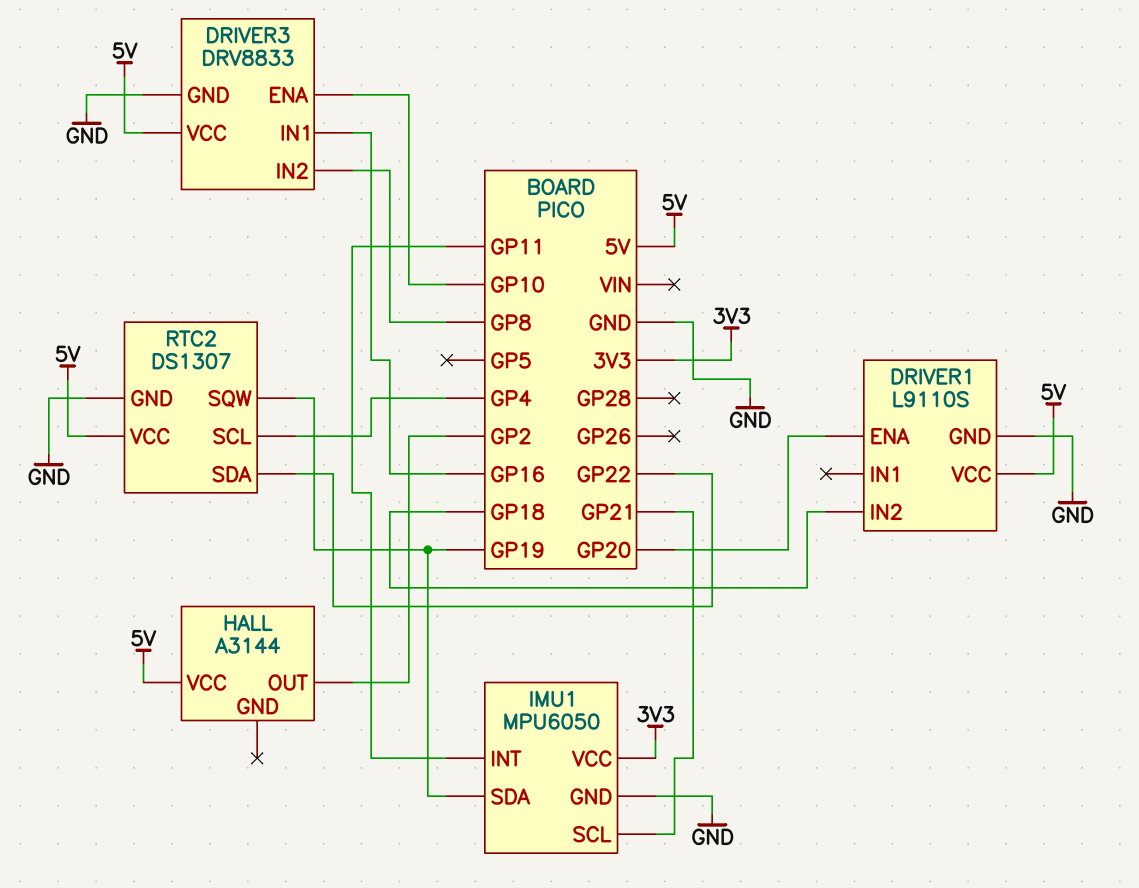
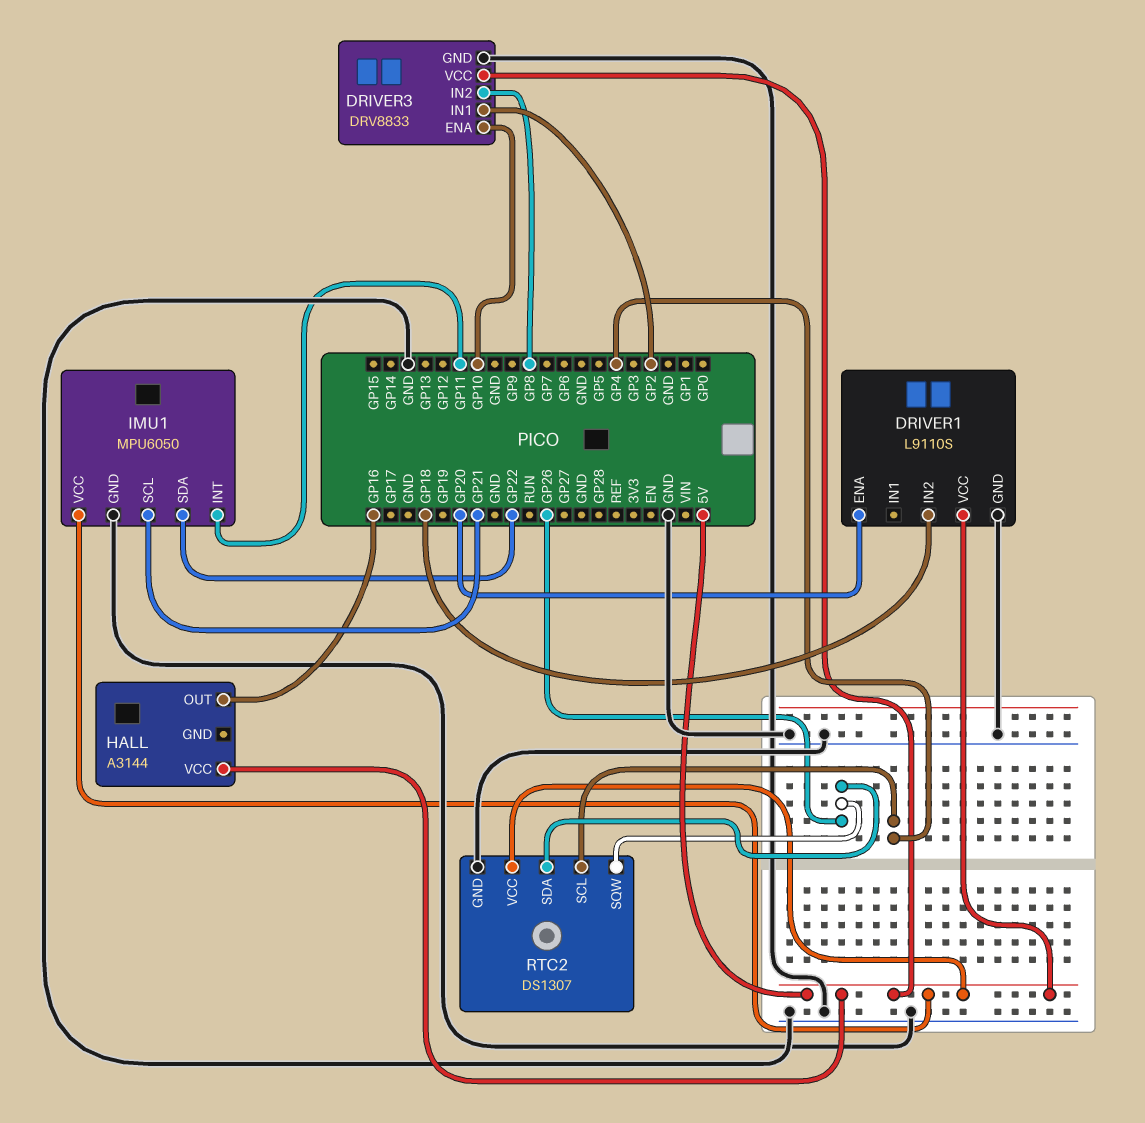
DRIVER3 pin IN1: GP16 -> GP2
HALL pin OUT: GP2 -> GP16
IMU1 pin SDA: GP19 -> GP22
IMU1 pin VCC: 3V3 -> 5V
RTC2 pin SDA: GP22 -> GP26
RTC2 pin SQW: GP19 -> GP26

